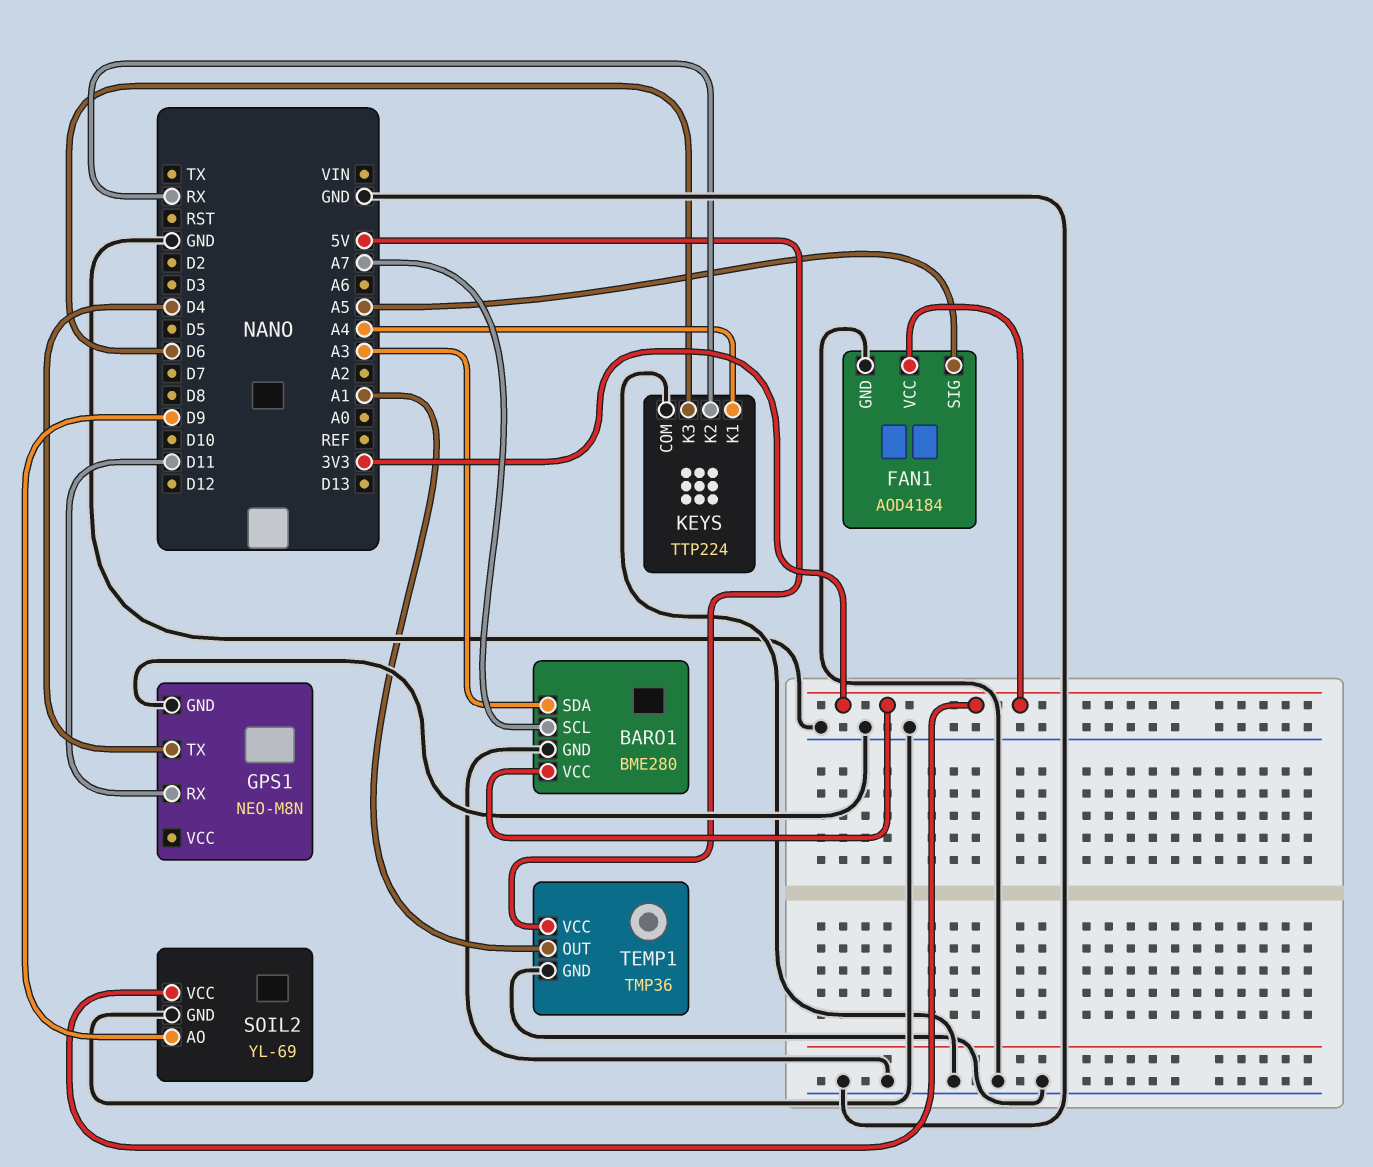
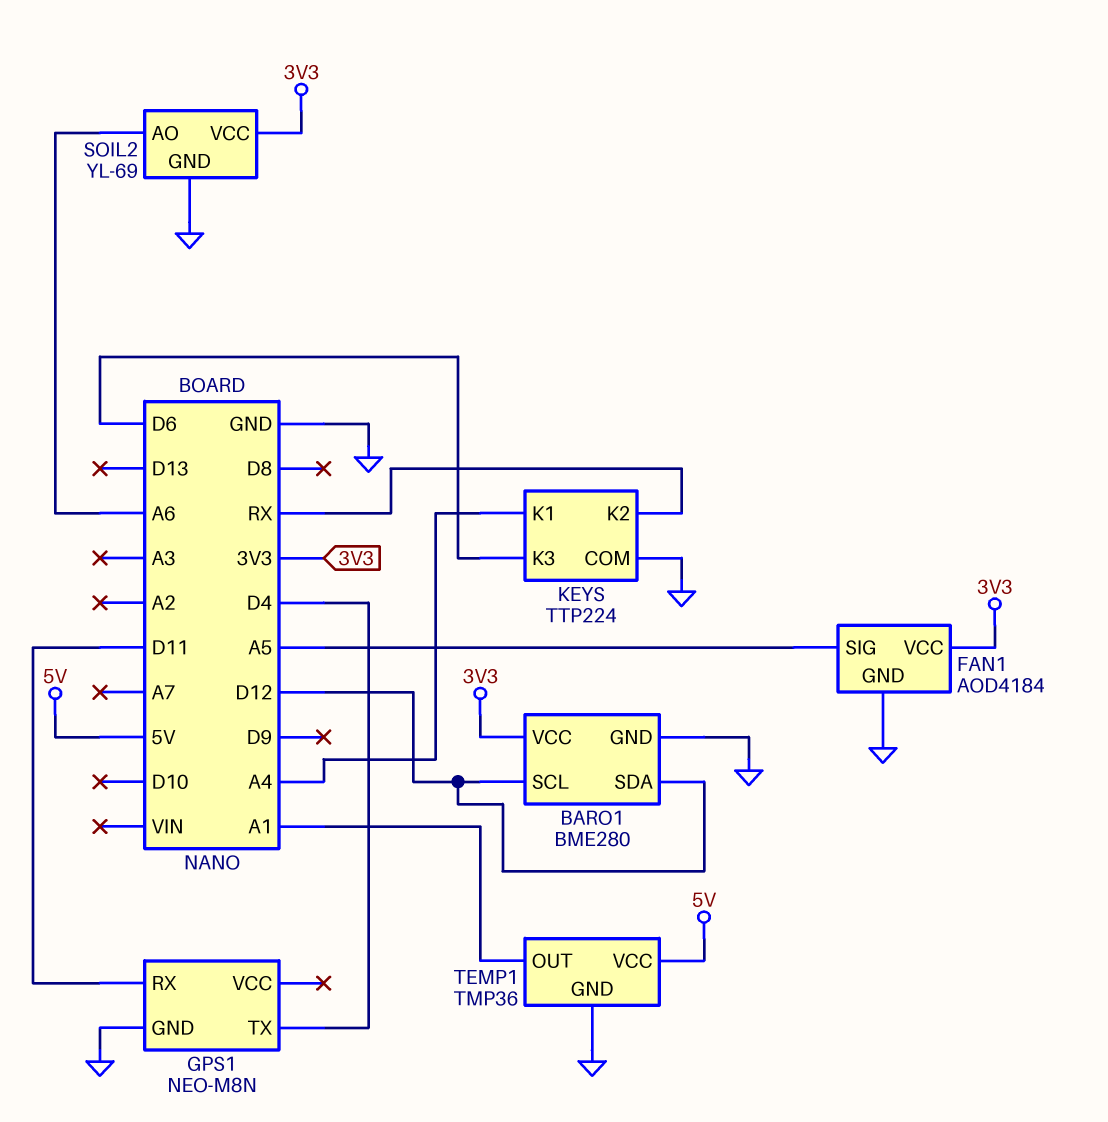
BARO1 pin SCL: A7 -> D12
BARO1 pin SDA: A3 -> D12
SOIL2 pin AO: D9 -> A6

